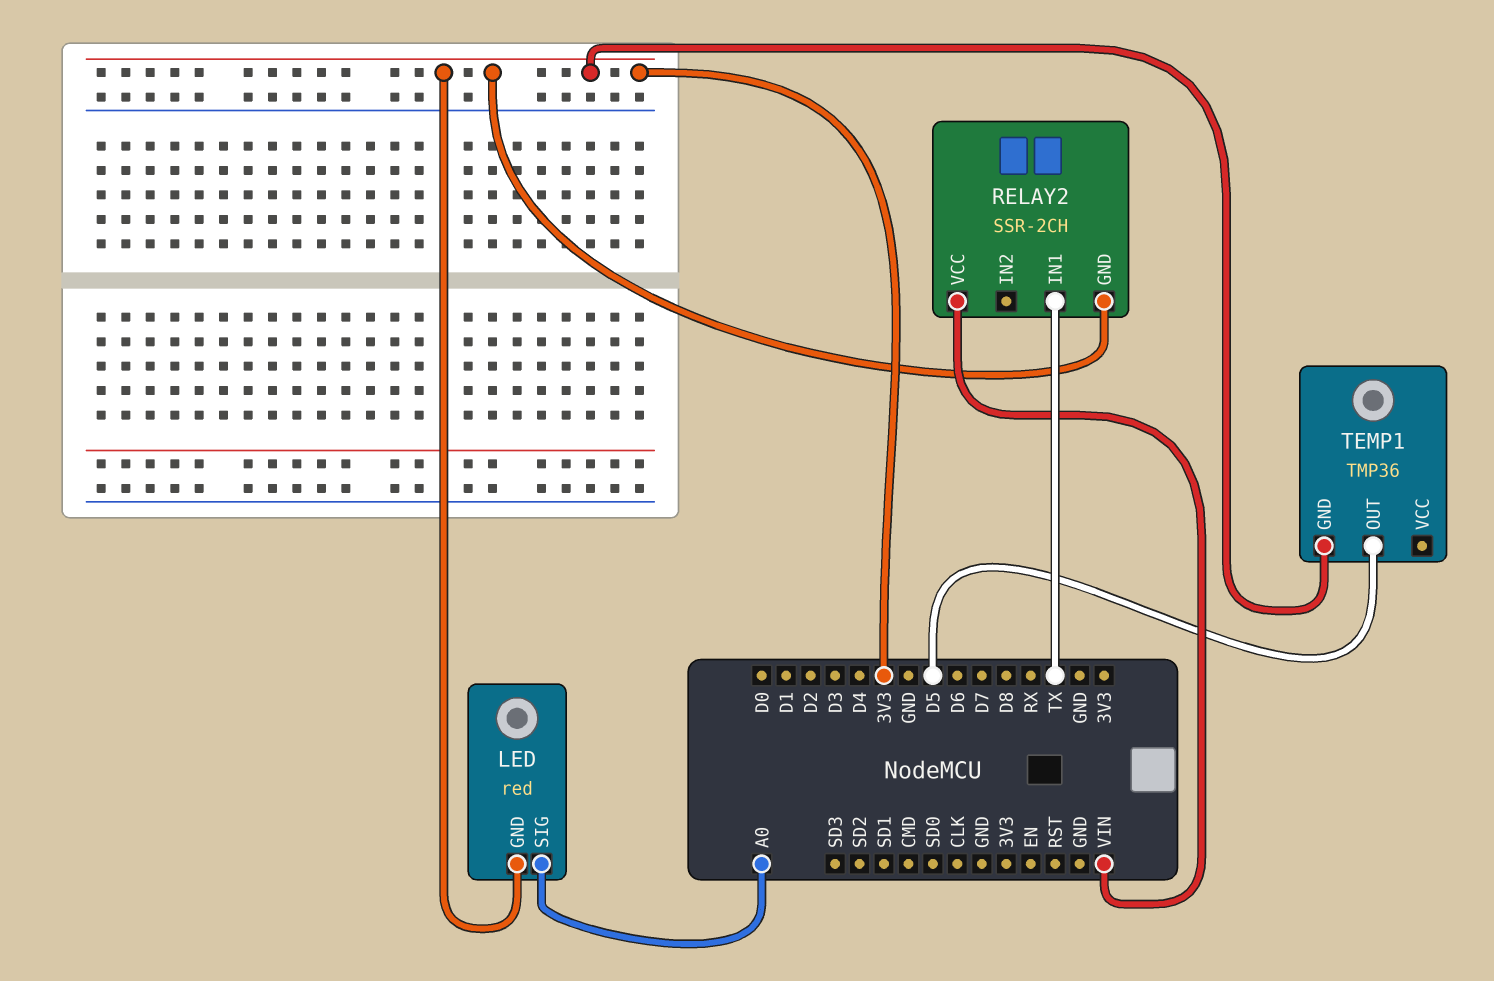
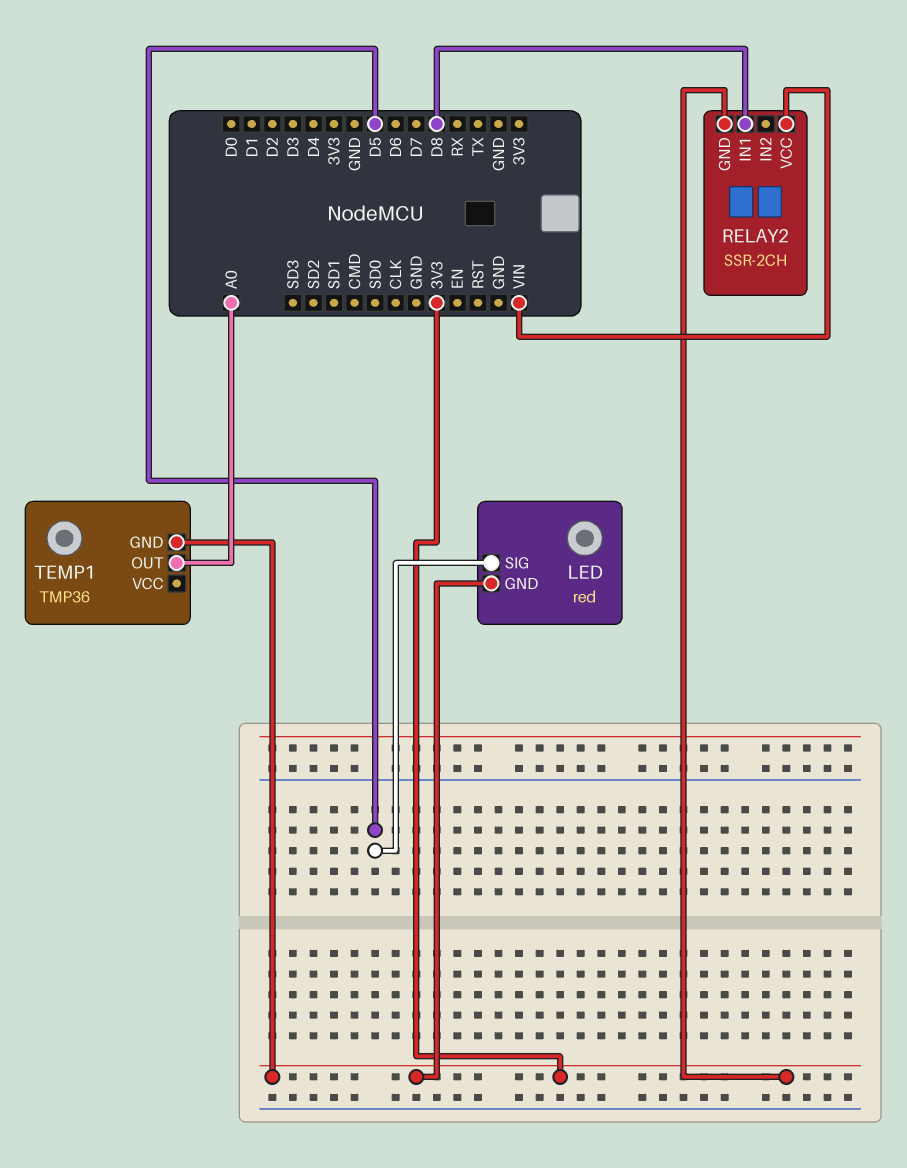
LED pin SIG: A0 -> D5
RELAY2 pin IN1: TX -> D8
TEMP1 pin OUT: D5 -> A0

